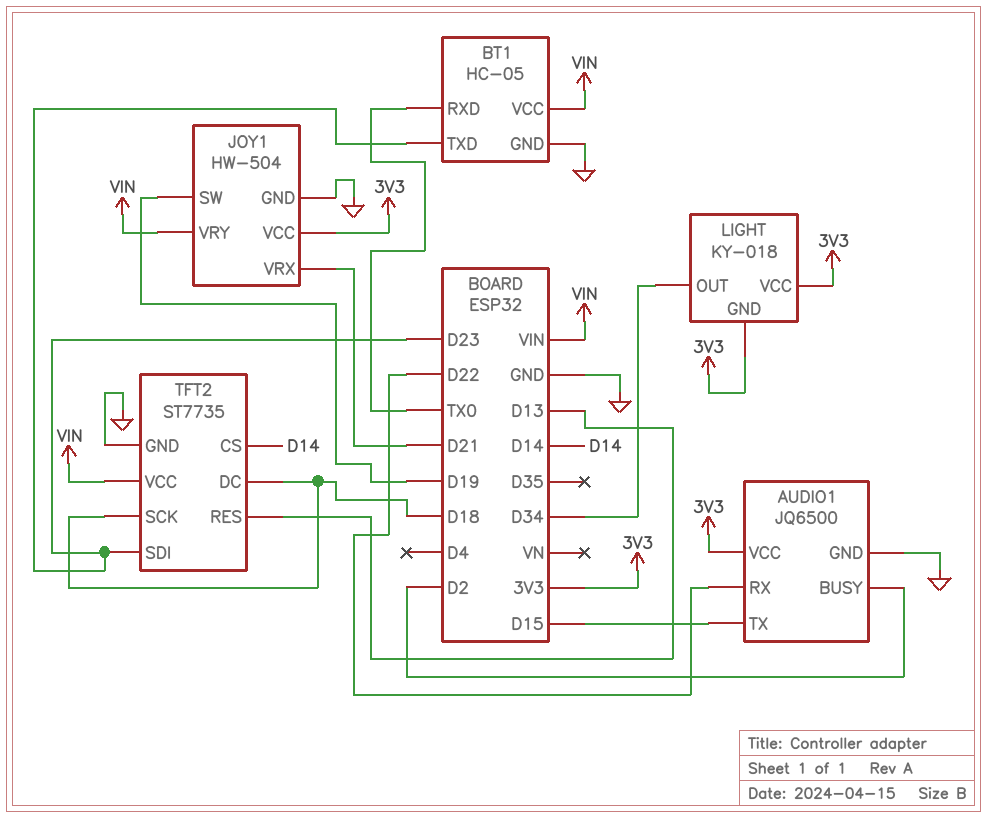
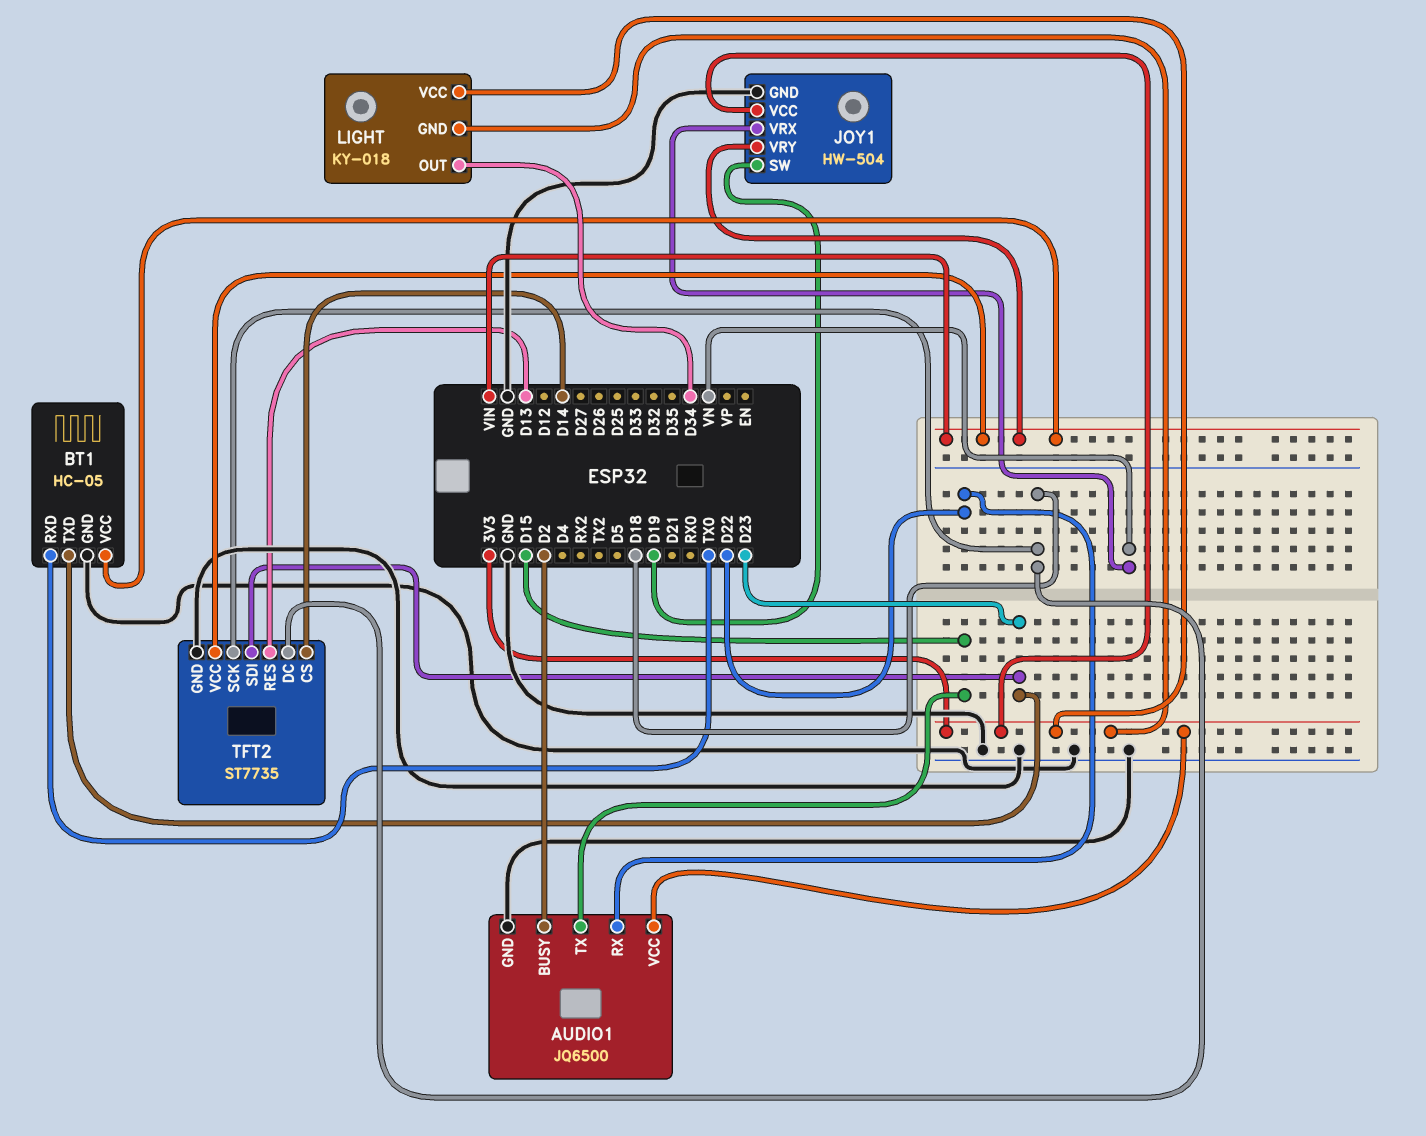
JOY1 pin VRX: D21 -> VN

